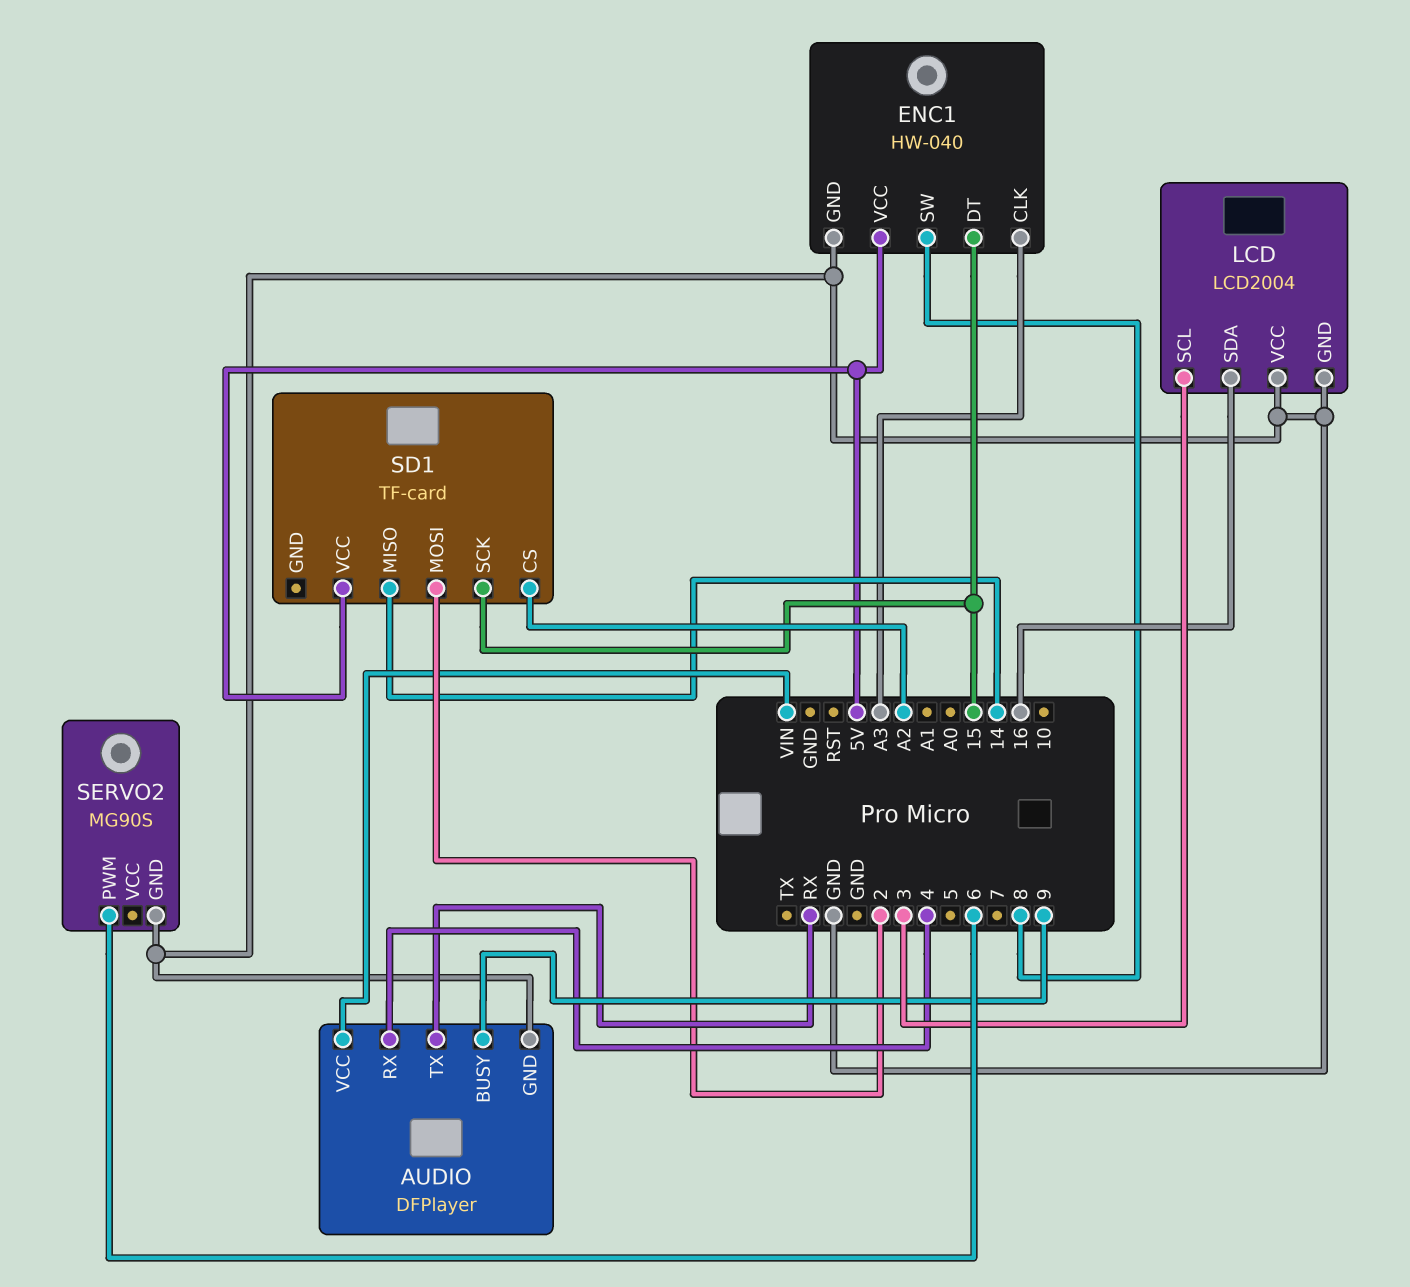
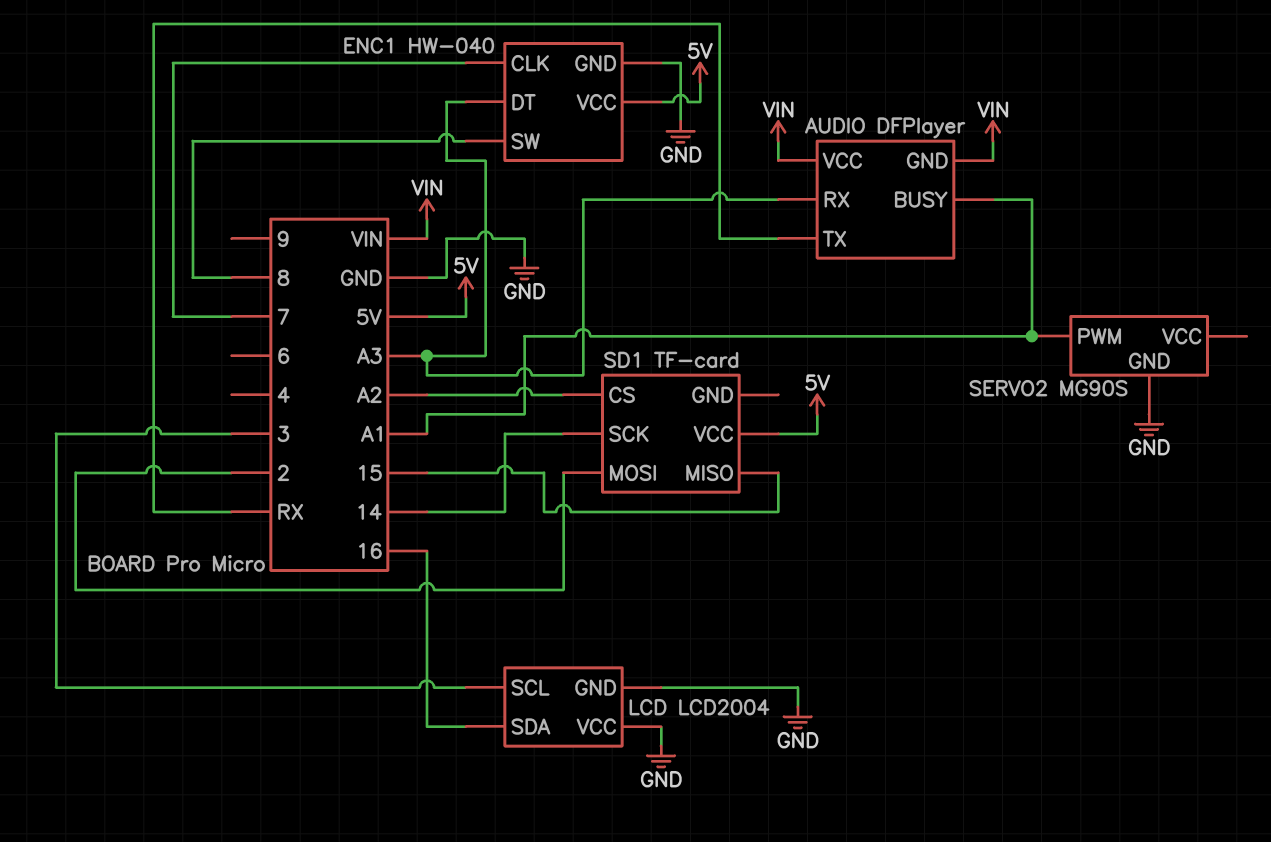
AUDIO pin BUSY: 9 -> A1
AUDIO pin GND: GND -> VIN
AUDIO pin RX: 4 -> A3
ENC1 pin CLK: A3 -> 7
ENC1 pin DT: 15 -> A3
SD1 pin MISO: 14 -> 15
SD1 pin SCK: 15 -> 14
SERVO2 pin PWM: 6 -> A1

